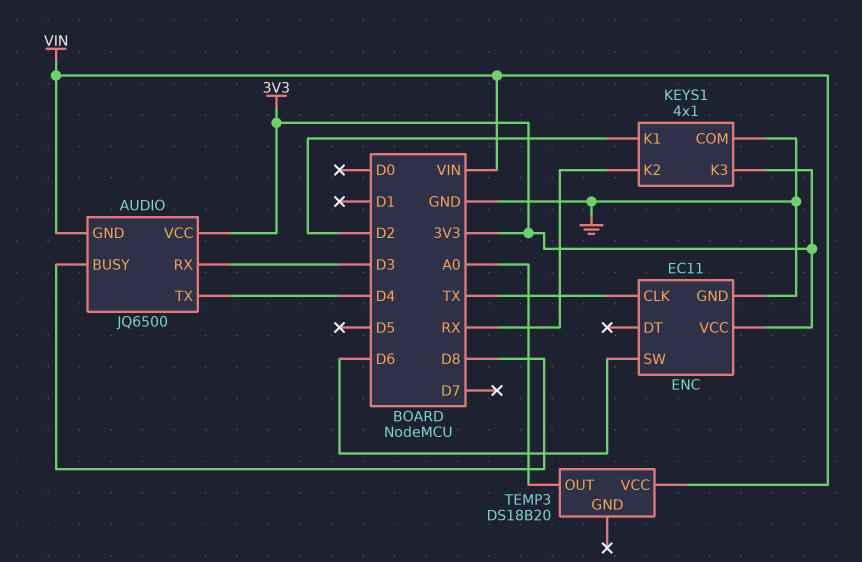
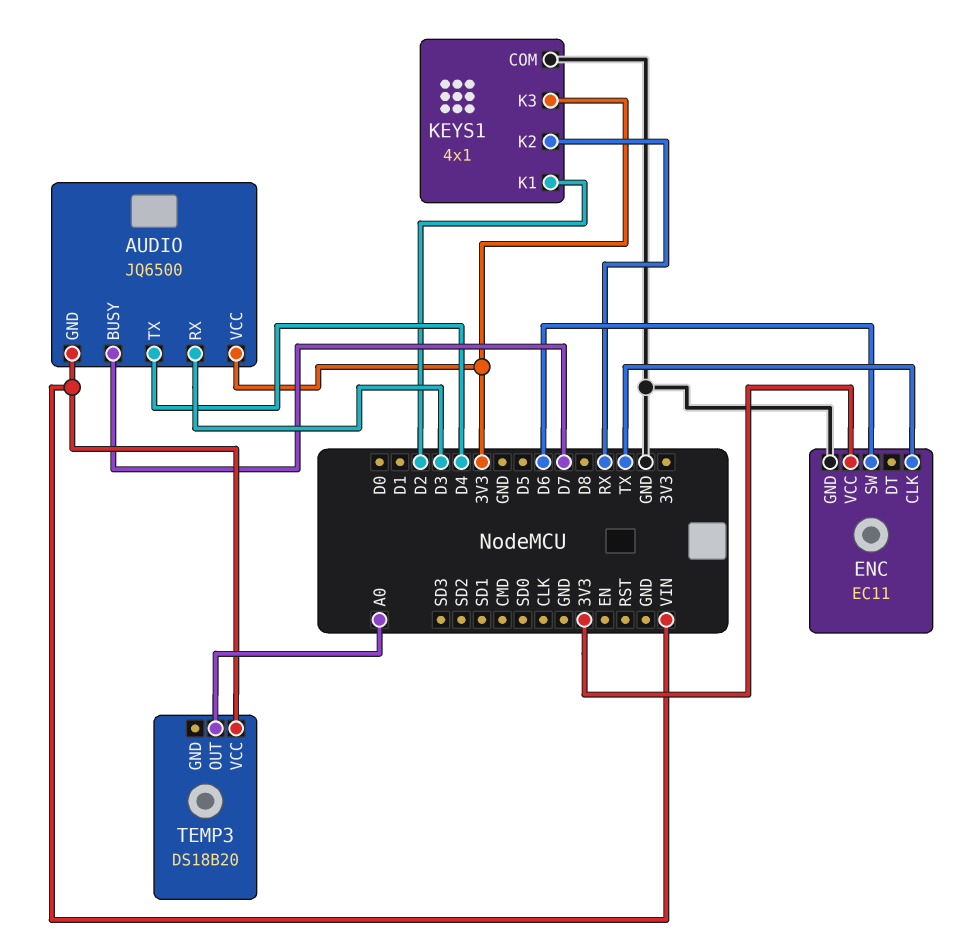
AUDIO pin BUSY: D8 -> D7

